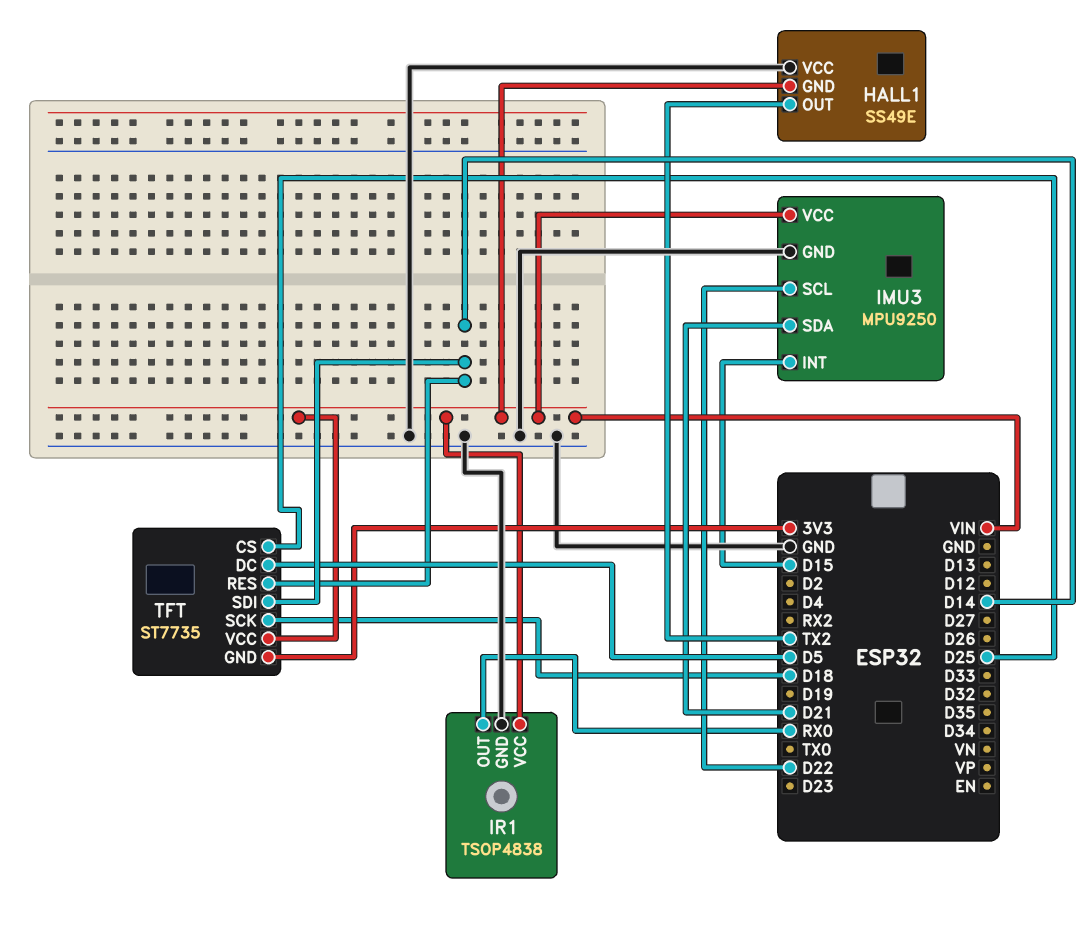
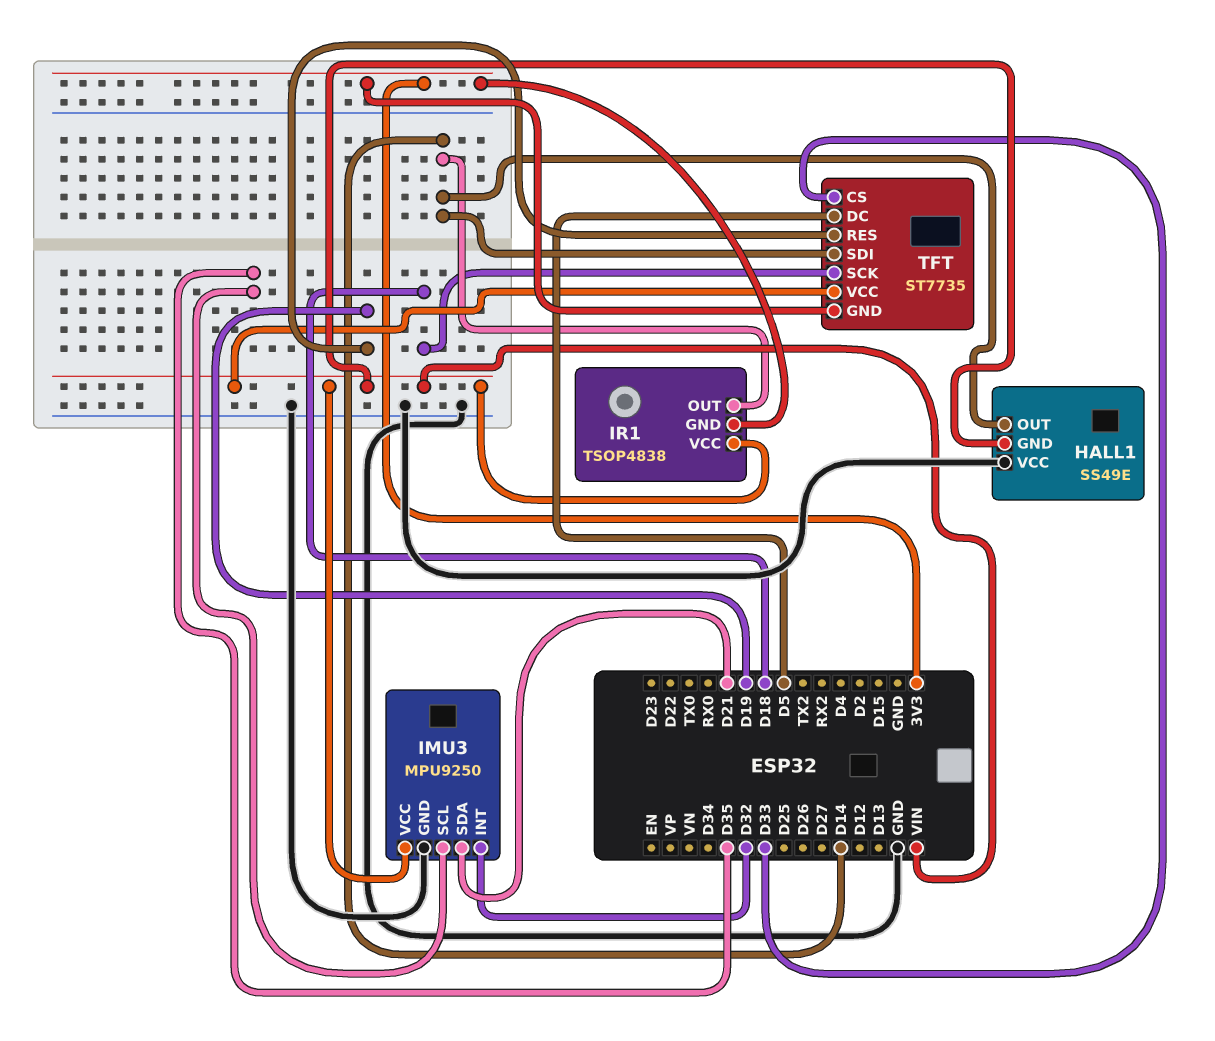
HALL1 pin OUT: TX2 -> D14
IMU3 pin INT: D15 -> D32
IMU3 pin SCL: D22 -> D35
IR1 pin GND: GND -> 3V3
IR1 pin OUT: RX0 -> D14
TFT pin CS: D25 -> D33
TFT pin RES: D14 -> D19

